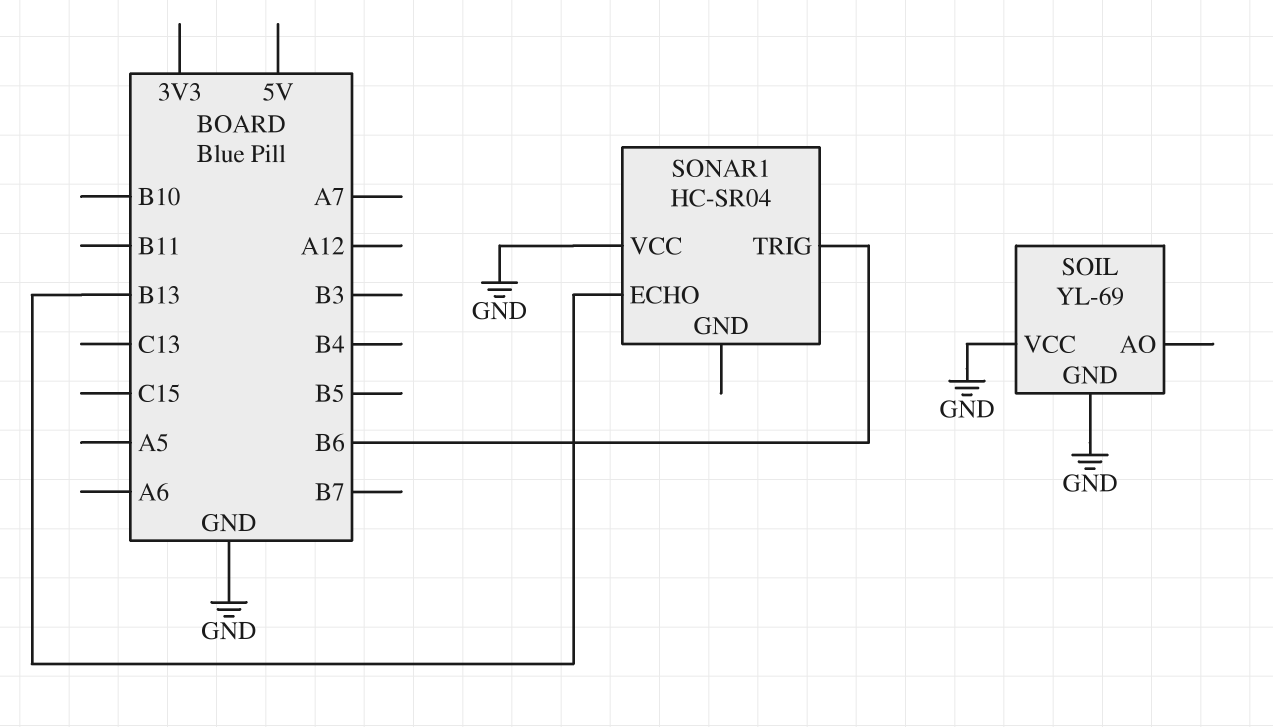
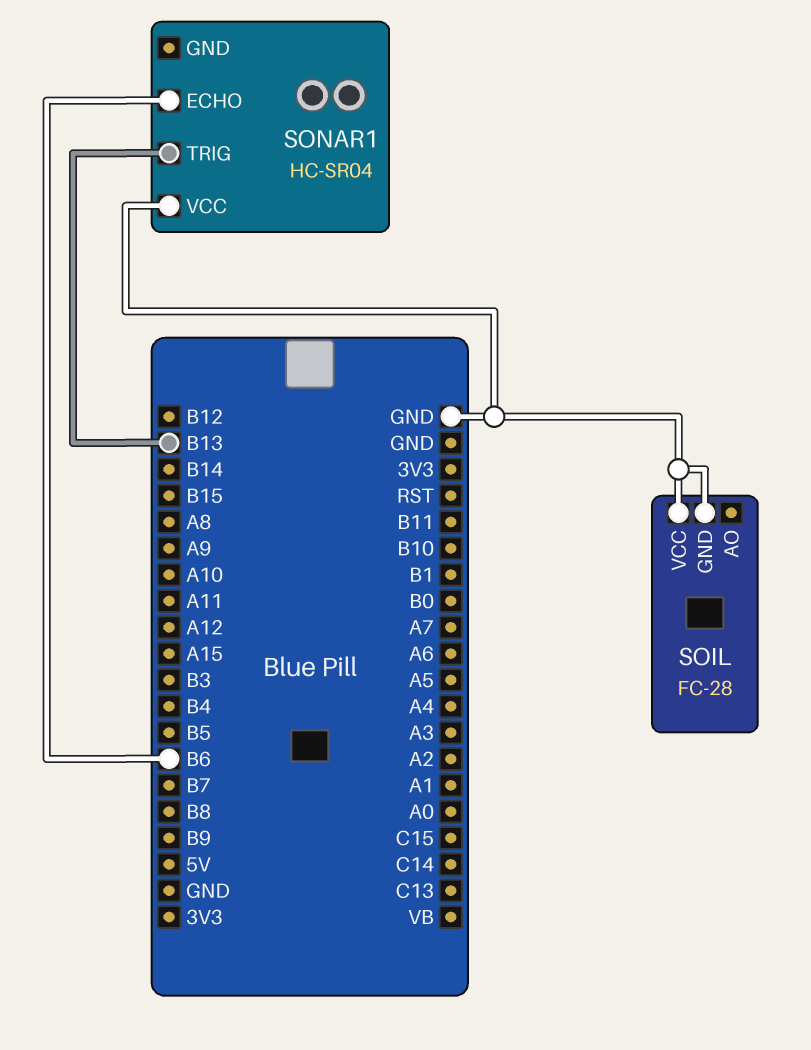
SOIL: YL-69 -> FC-28
SONAR1 pin ECHO: B13 -> B6
SONAR1 pin TRIG: B6 -> B13

